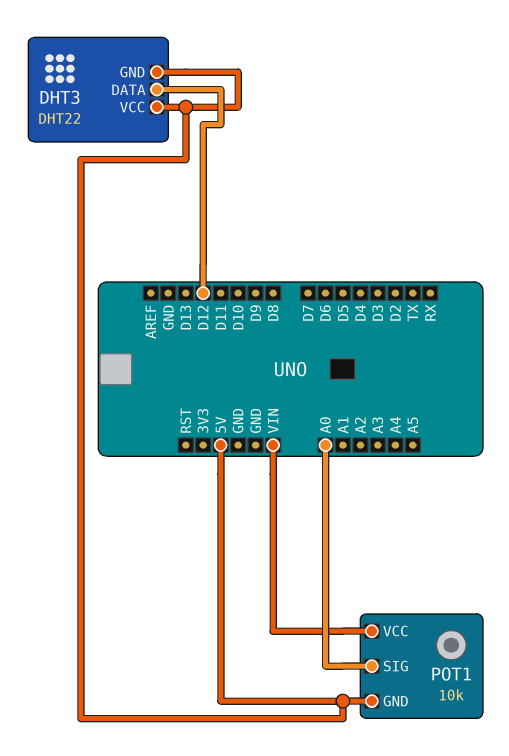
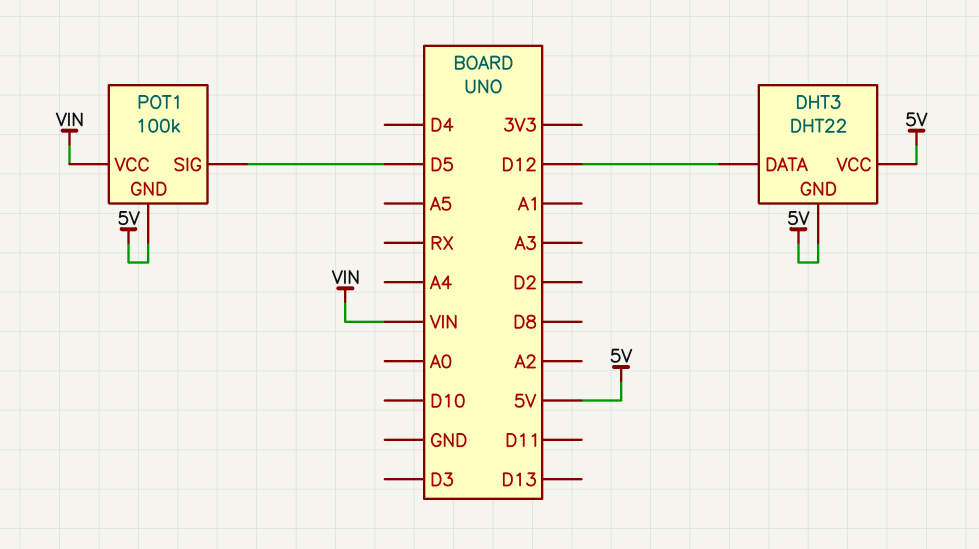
POT1: 10k -> 100k
POT1 pin SIG: A0 -> D5

